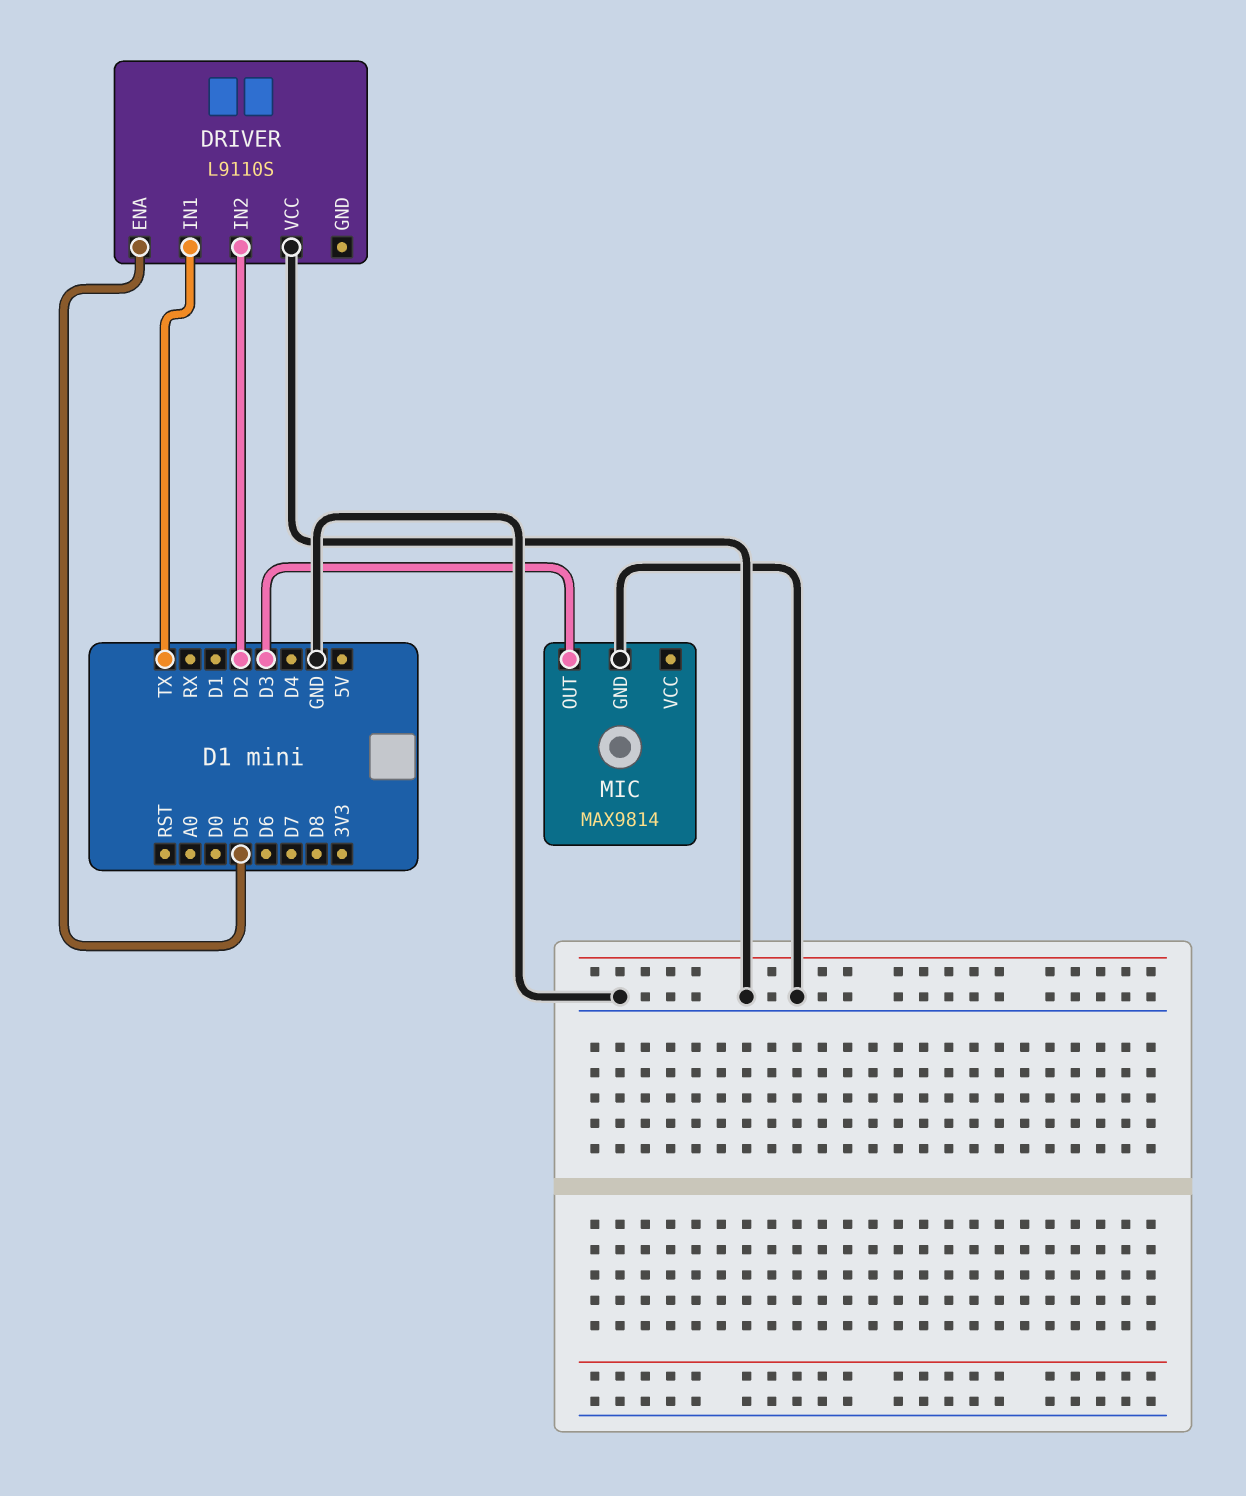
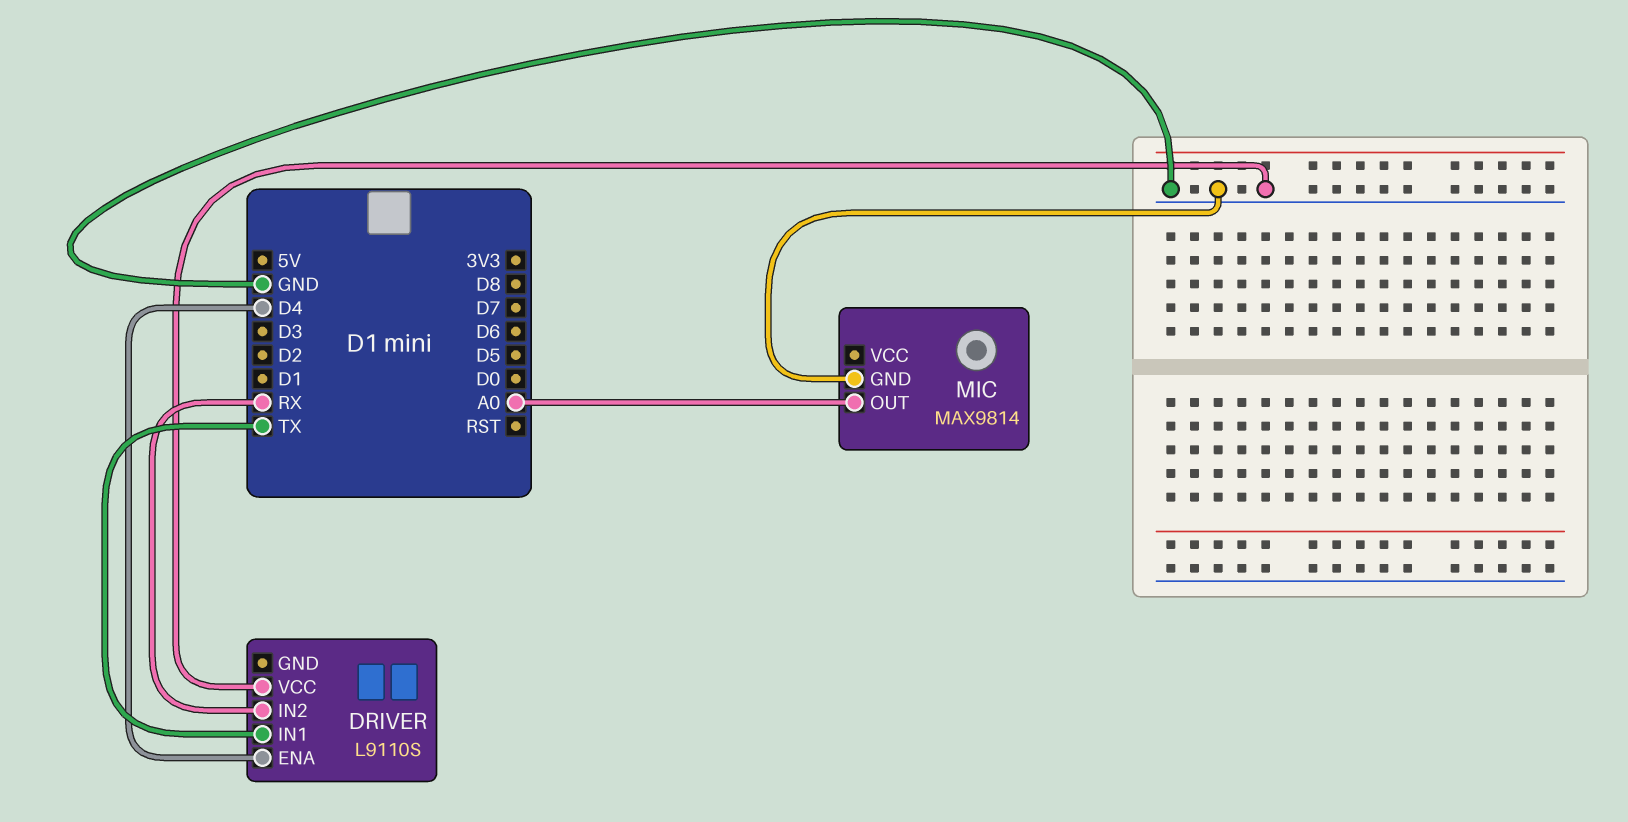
DRIVER pin ENA: D5 -> D4
DRIVER pin IN2: D2 -> RX
MIC pin OUT: D3 -> A0

